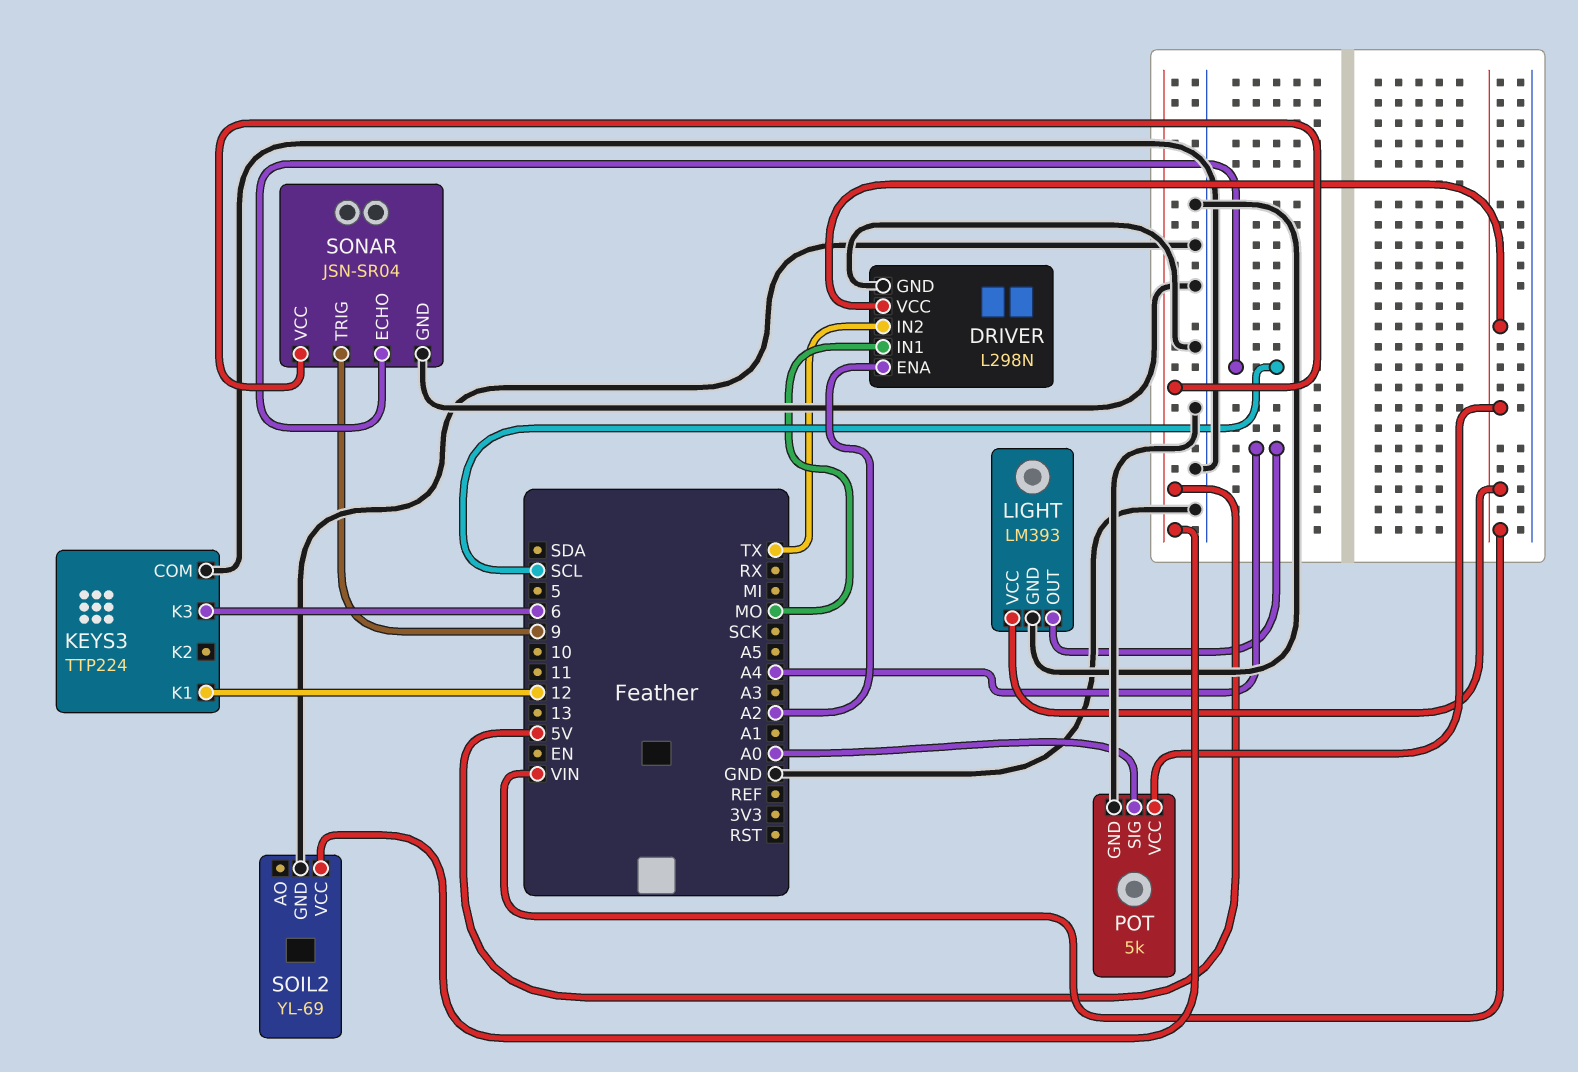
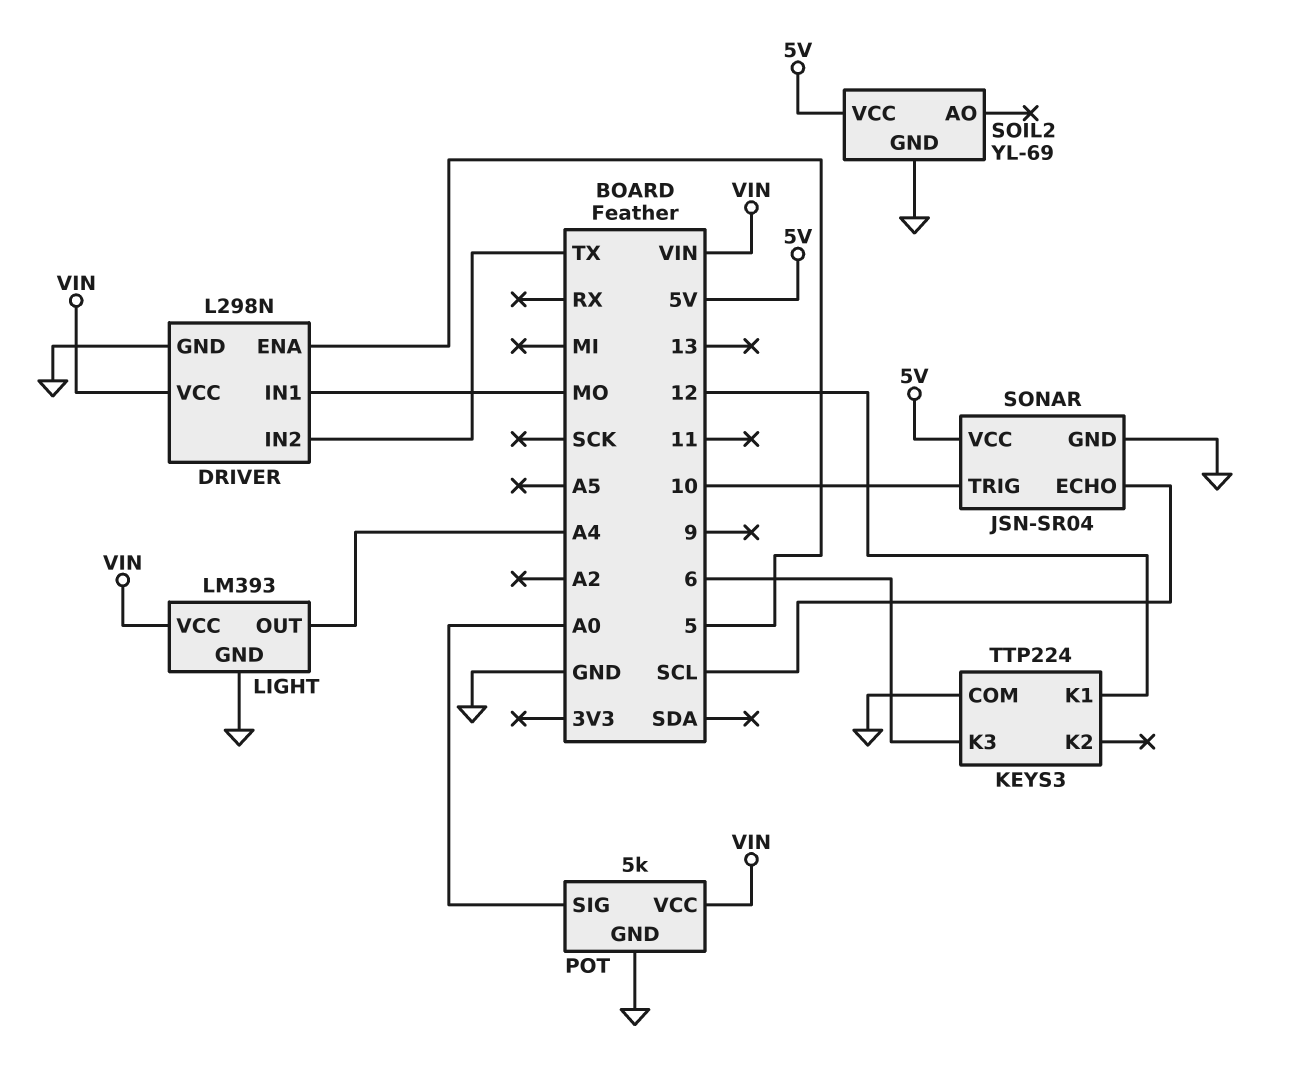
DRIVER pin ENA: A2 -> 5
SONAR pin TRIG: 9 -> 10

